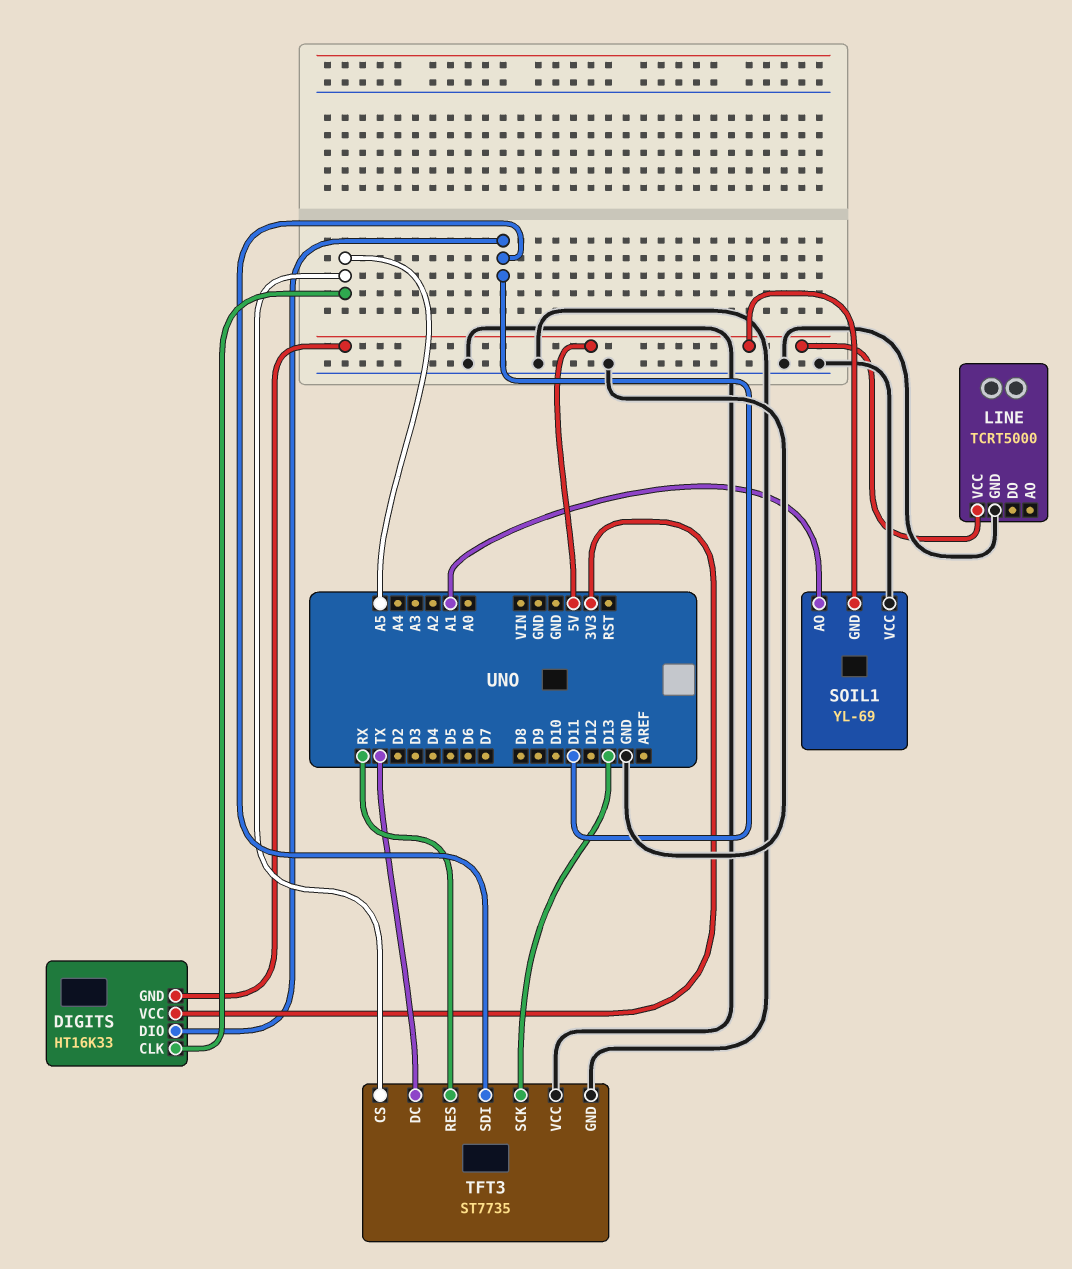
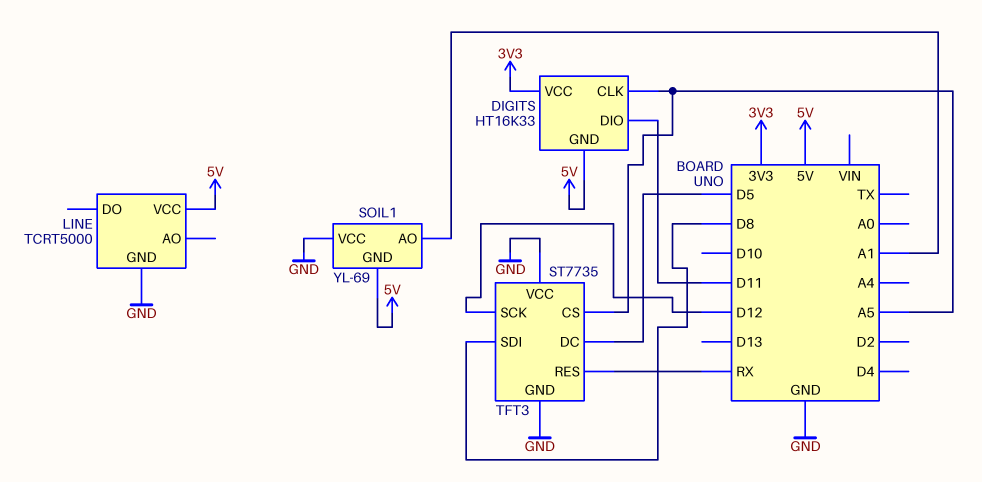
TFT3 pin DC: TX -> D5
TFT3 pin SCK: D13 -> D12
TFT3 pin SDI: D11 -> D8

